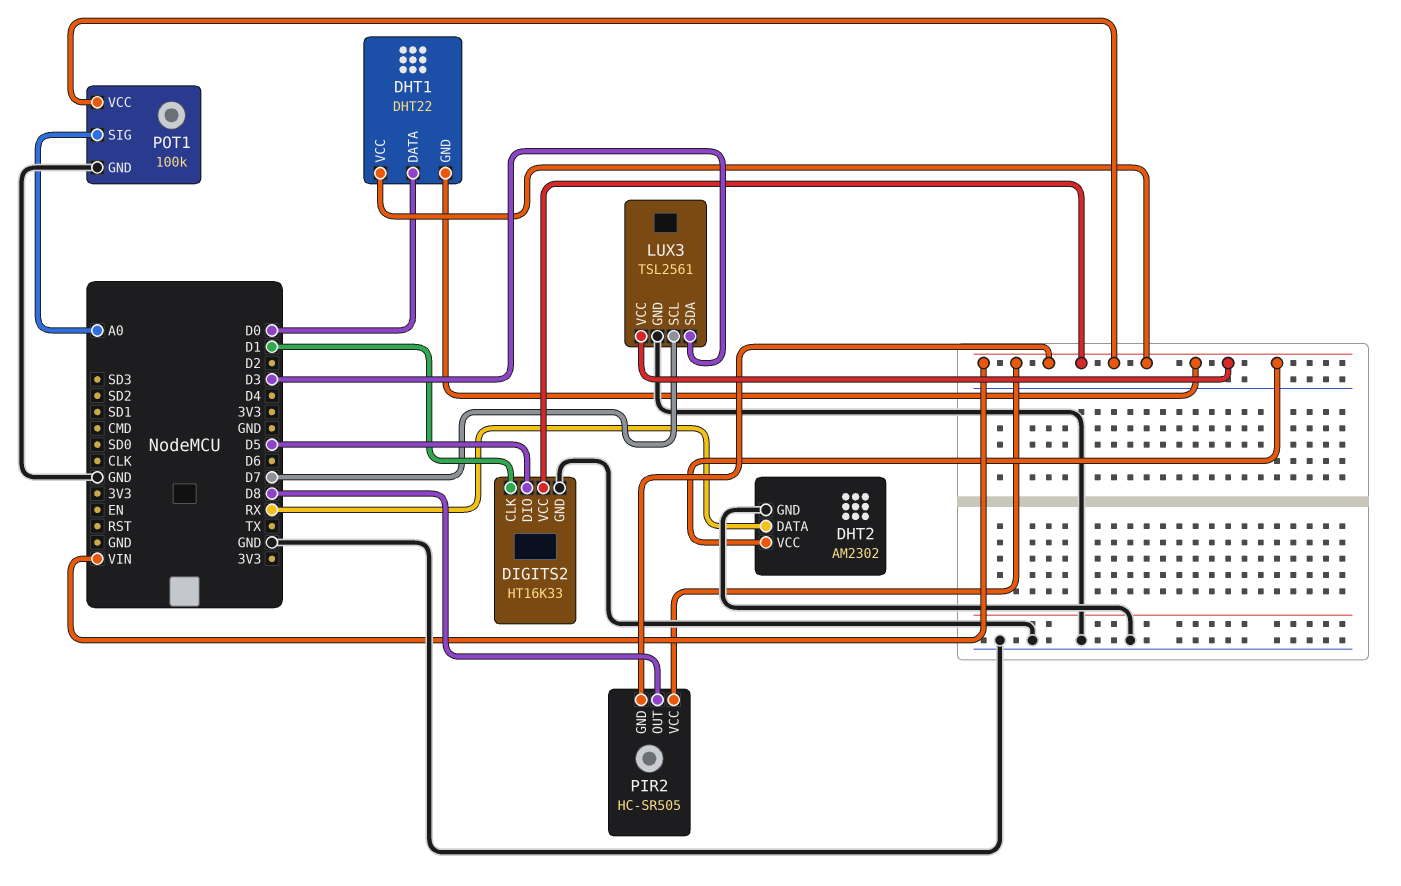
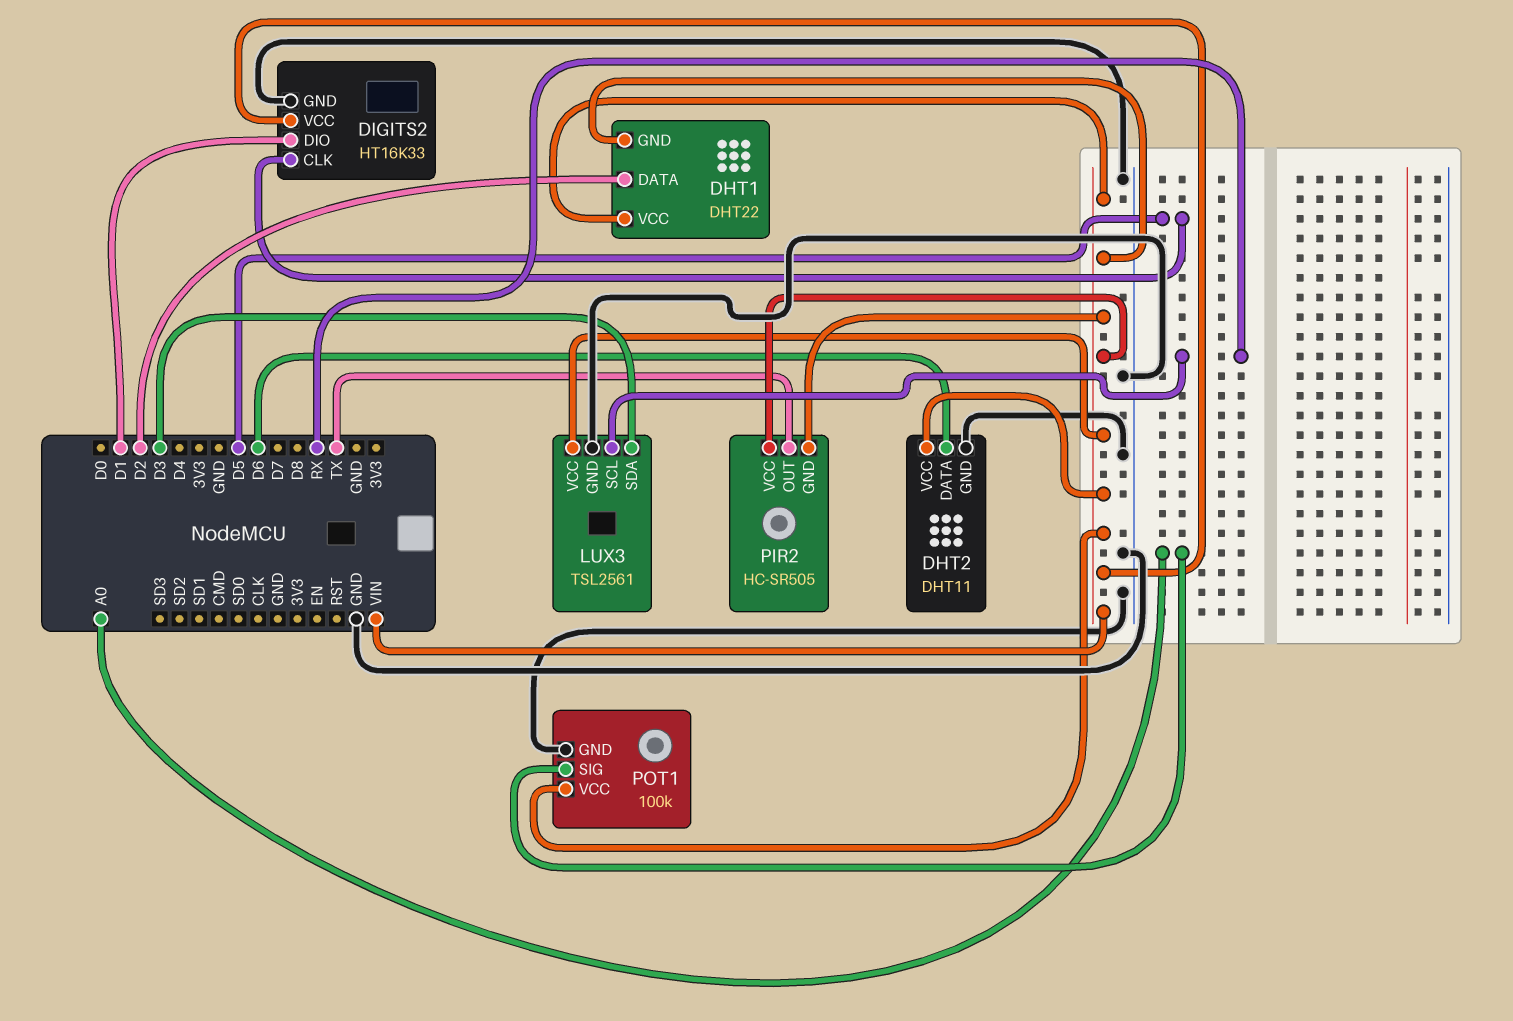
DHT1 pin DATA: D0 -> D2
DHT2: AM2302 -> DHT11
DHT2 pin DATA: RX -> D6
DIGITS2 pin CLK: D1 -> D5
DIGITS2 pin DIO: D5 -> D1
LUX3 pin SCL: D7 -> RX
PIR2 pin OUT: D8 -> TX

